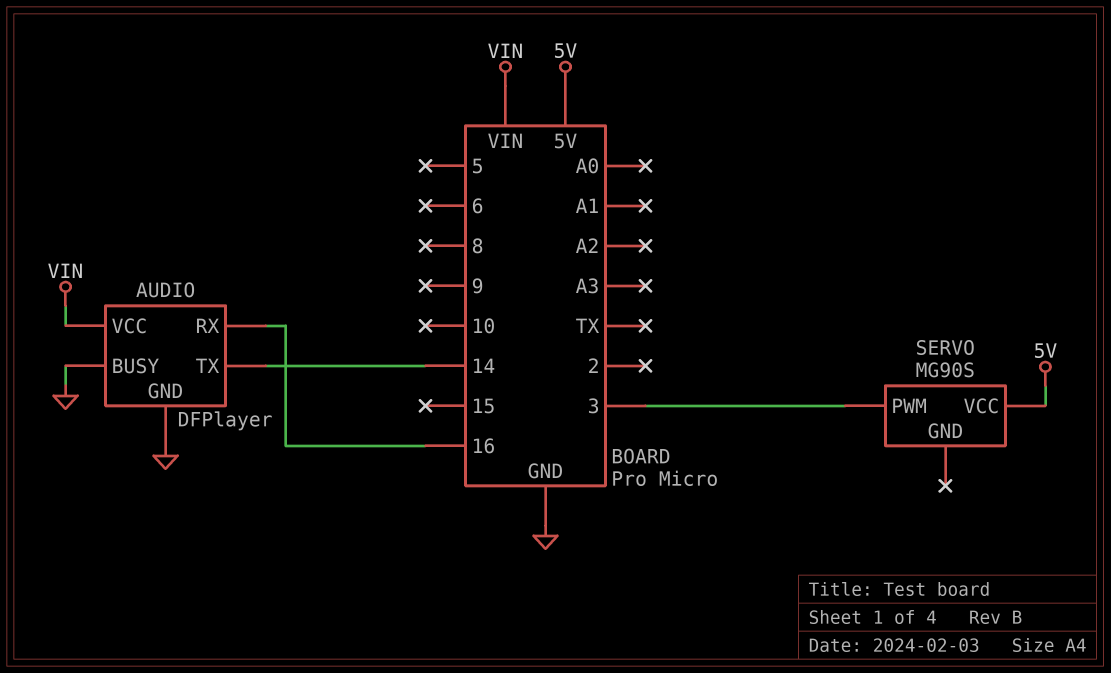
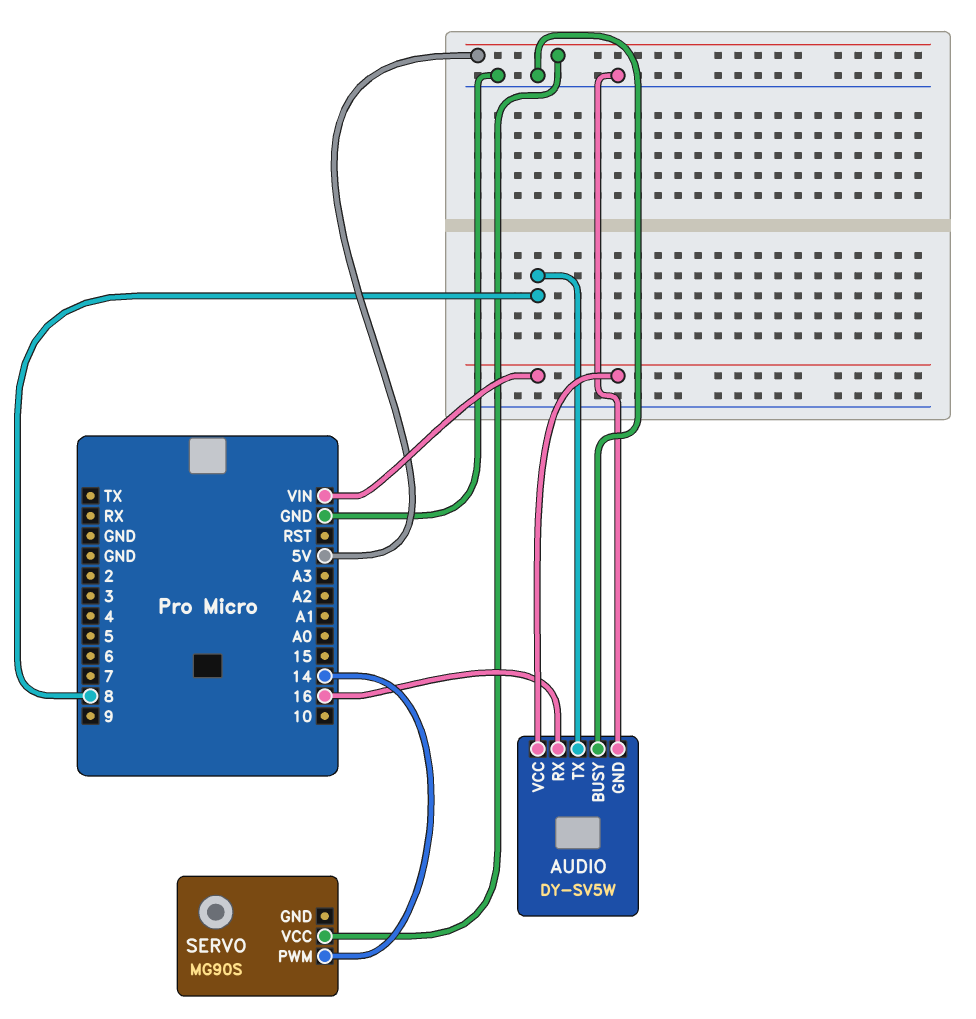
AUDIO: DFPlayer -> DY-SV5W
AUDIO pin TX: 14 -> 8
SERVO pin PWM: 3 -> 14

